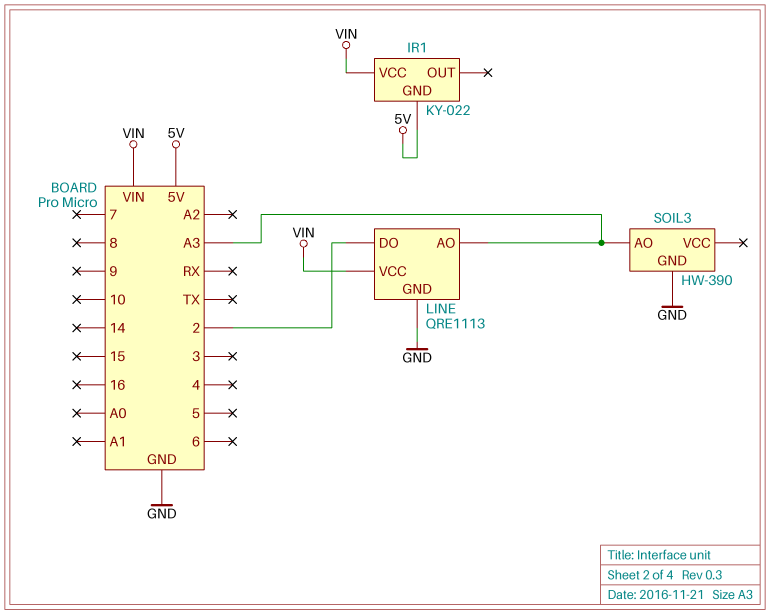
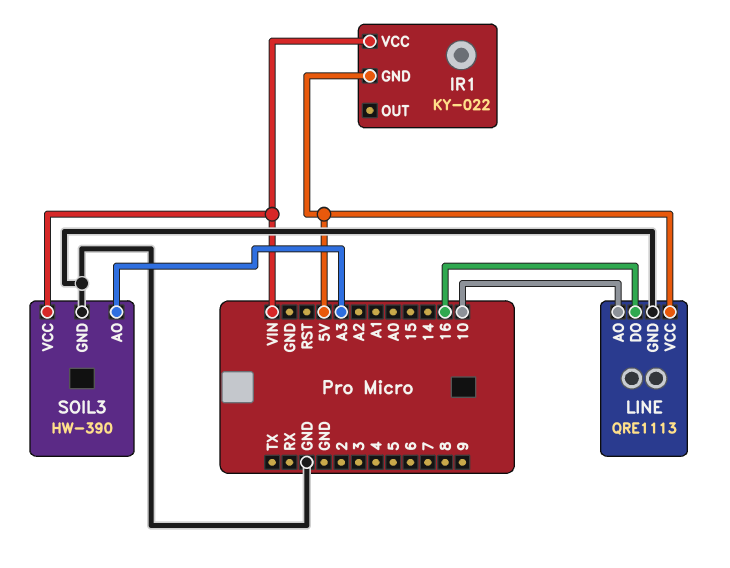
LINE pin AO: A3 -> 10
LINE pin DO: 2 -> 16
LINE pin VCC: VIN -> 5V
SOIL3 pin VCC: none -> VIN

